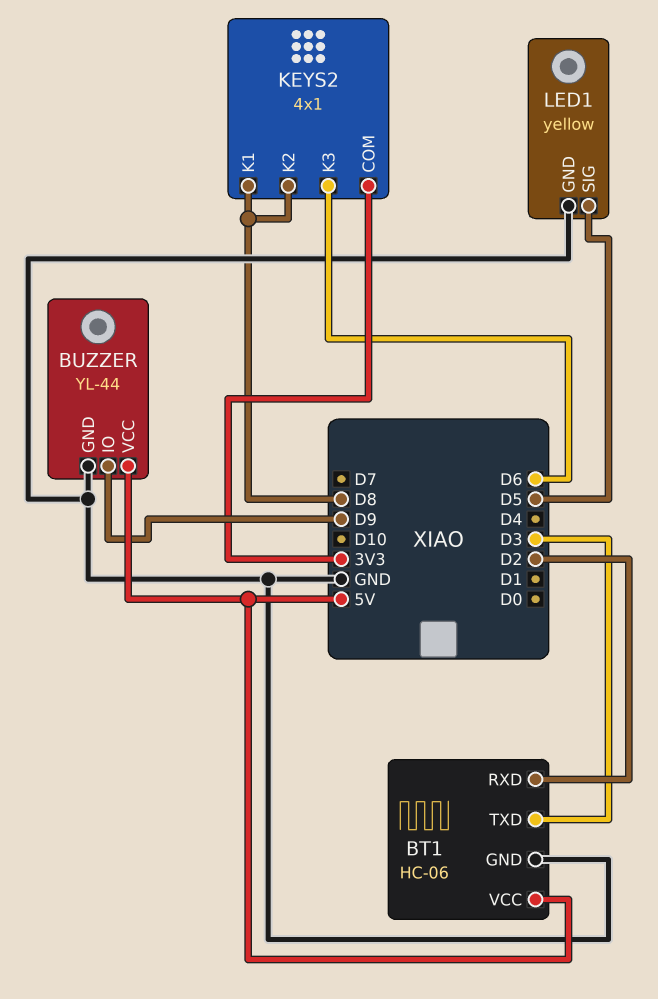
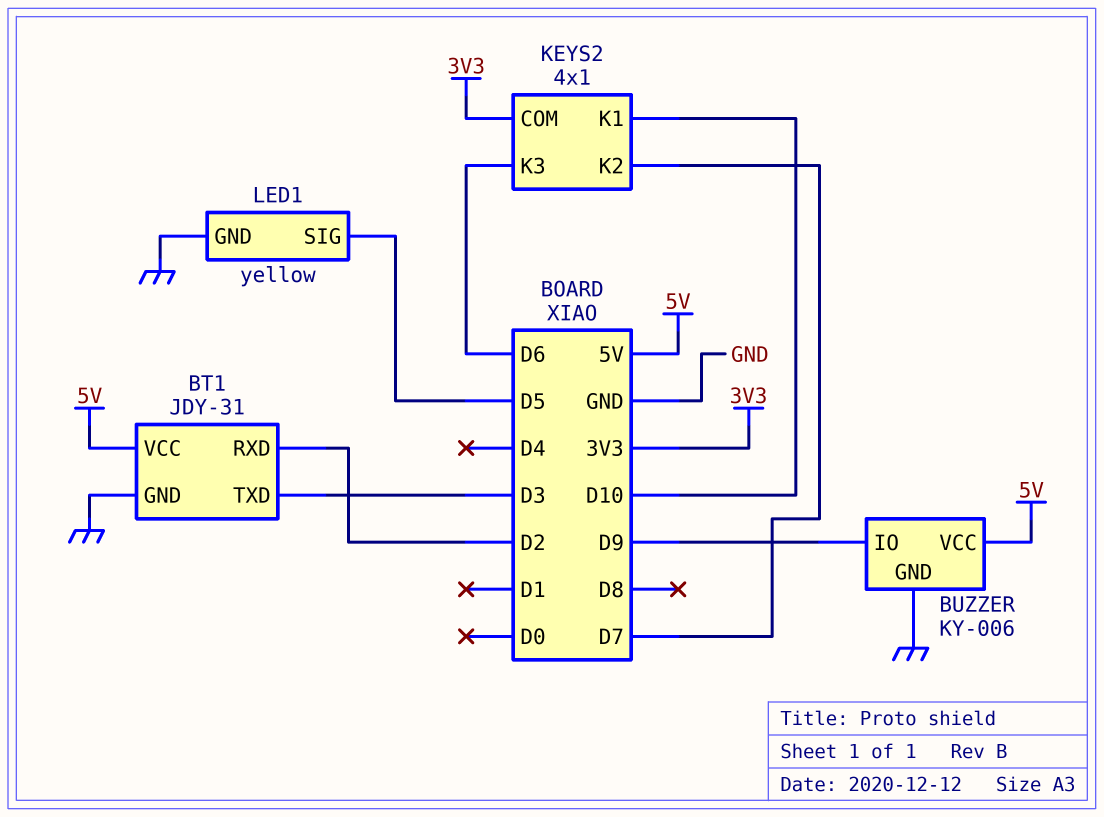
BT1: HC-06 -> JDY-31
BUZZER: YL-44 -> KY-006
KEYS2 pin K1: D8 -> D10
KEYS2 pin K2: D8 -> D7

